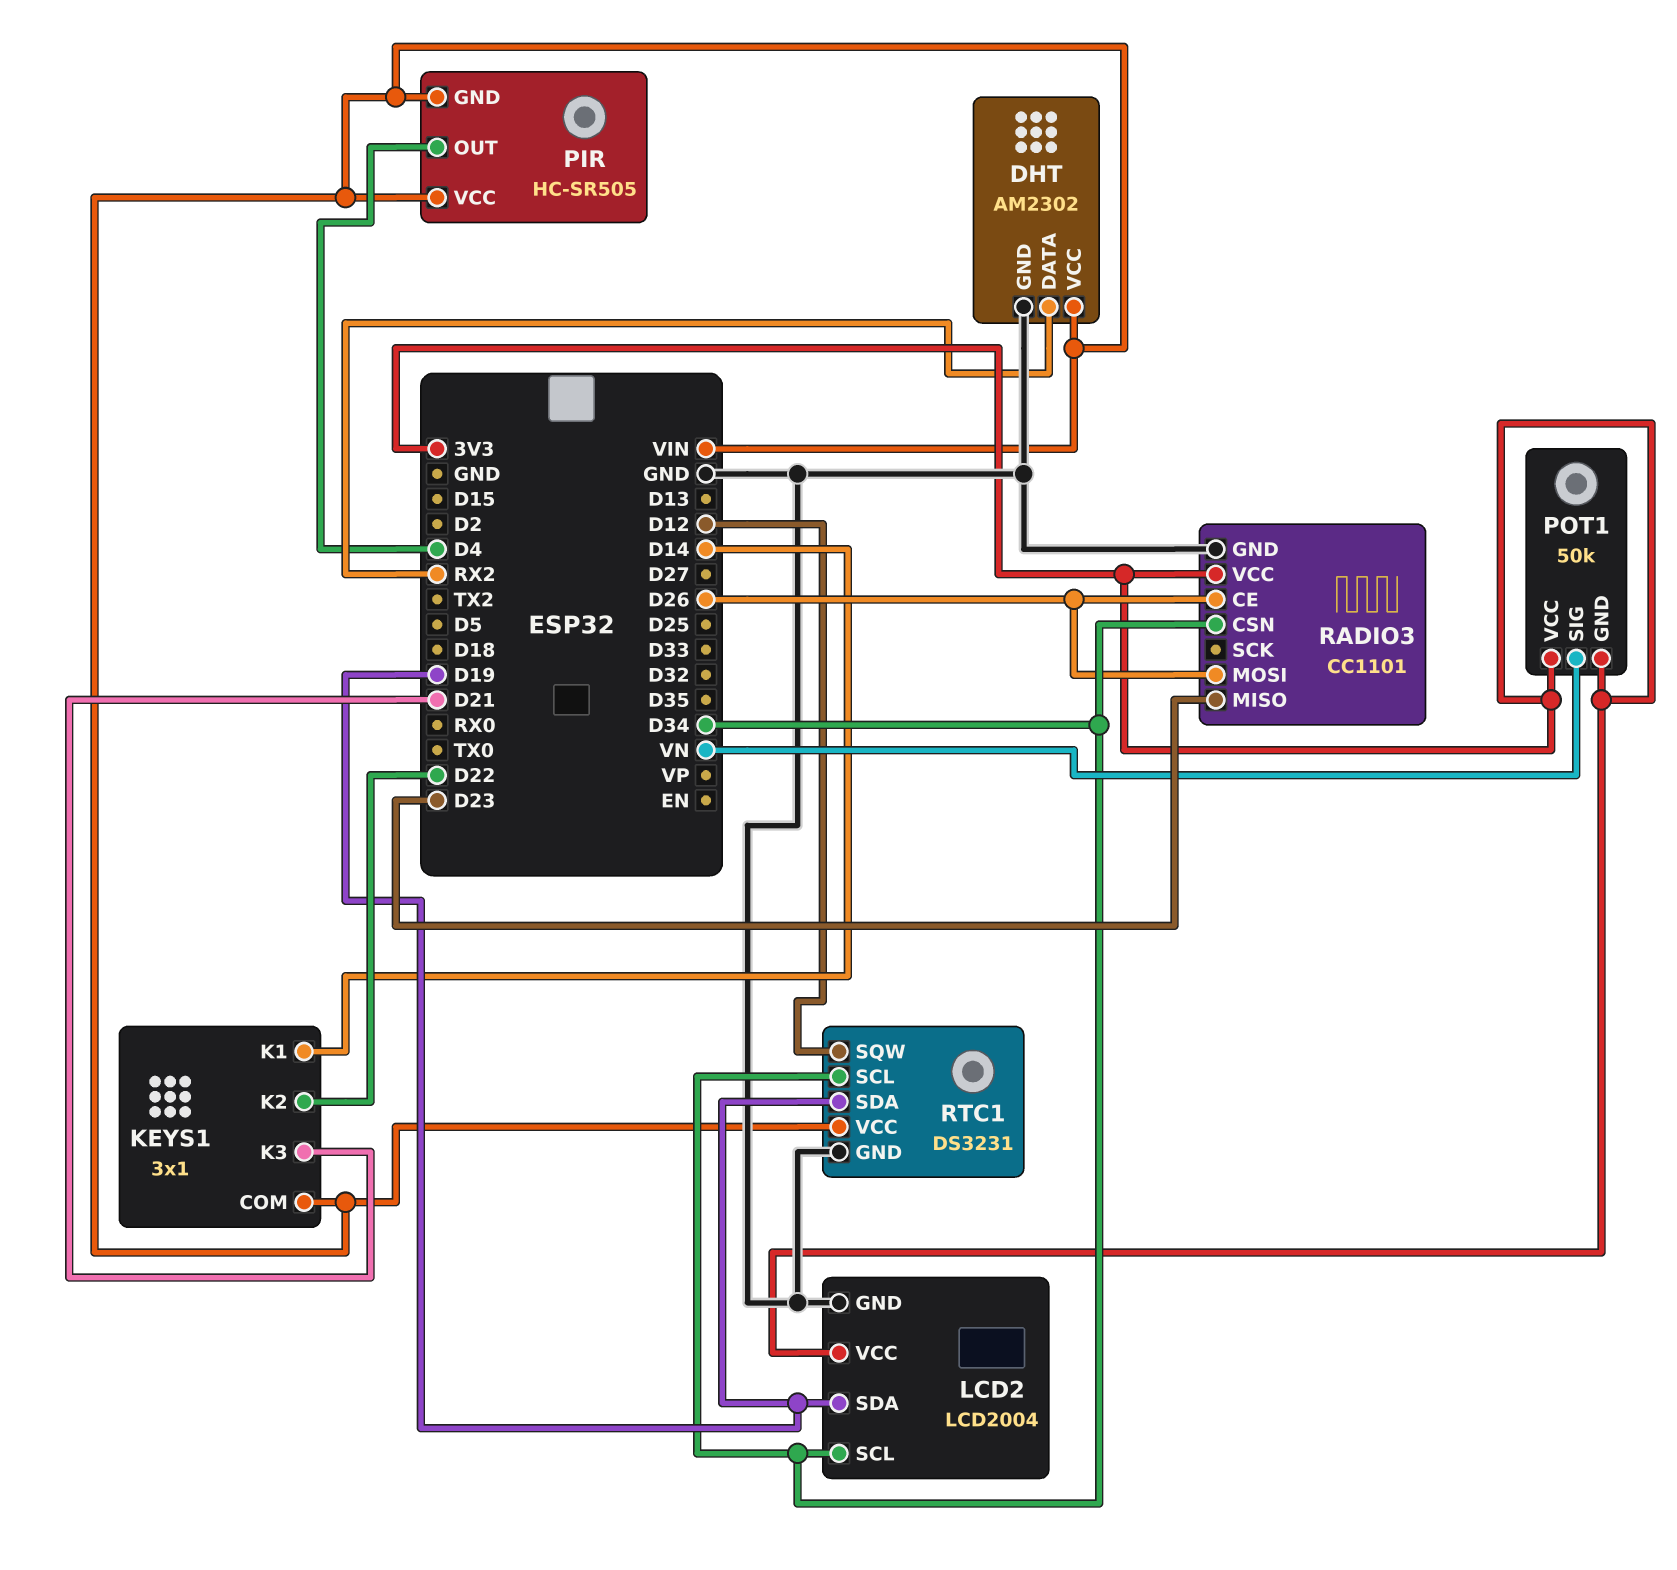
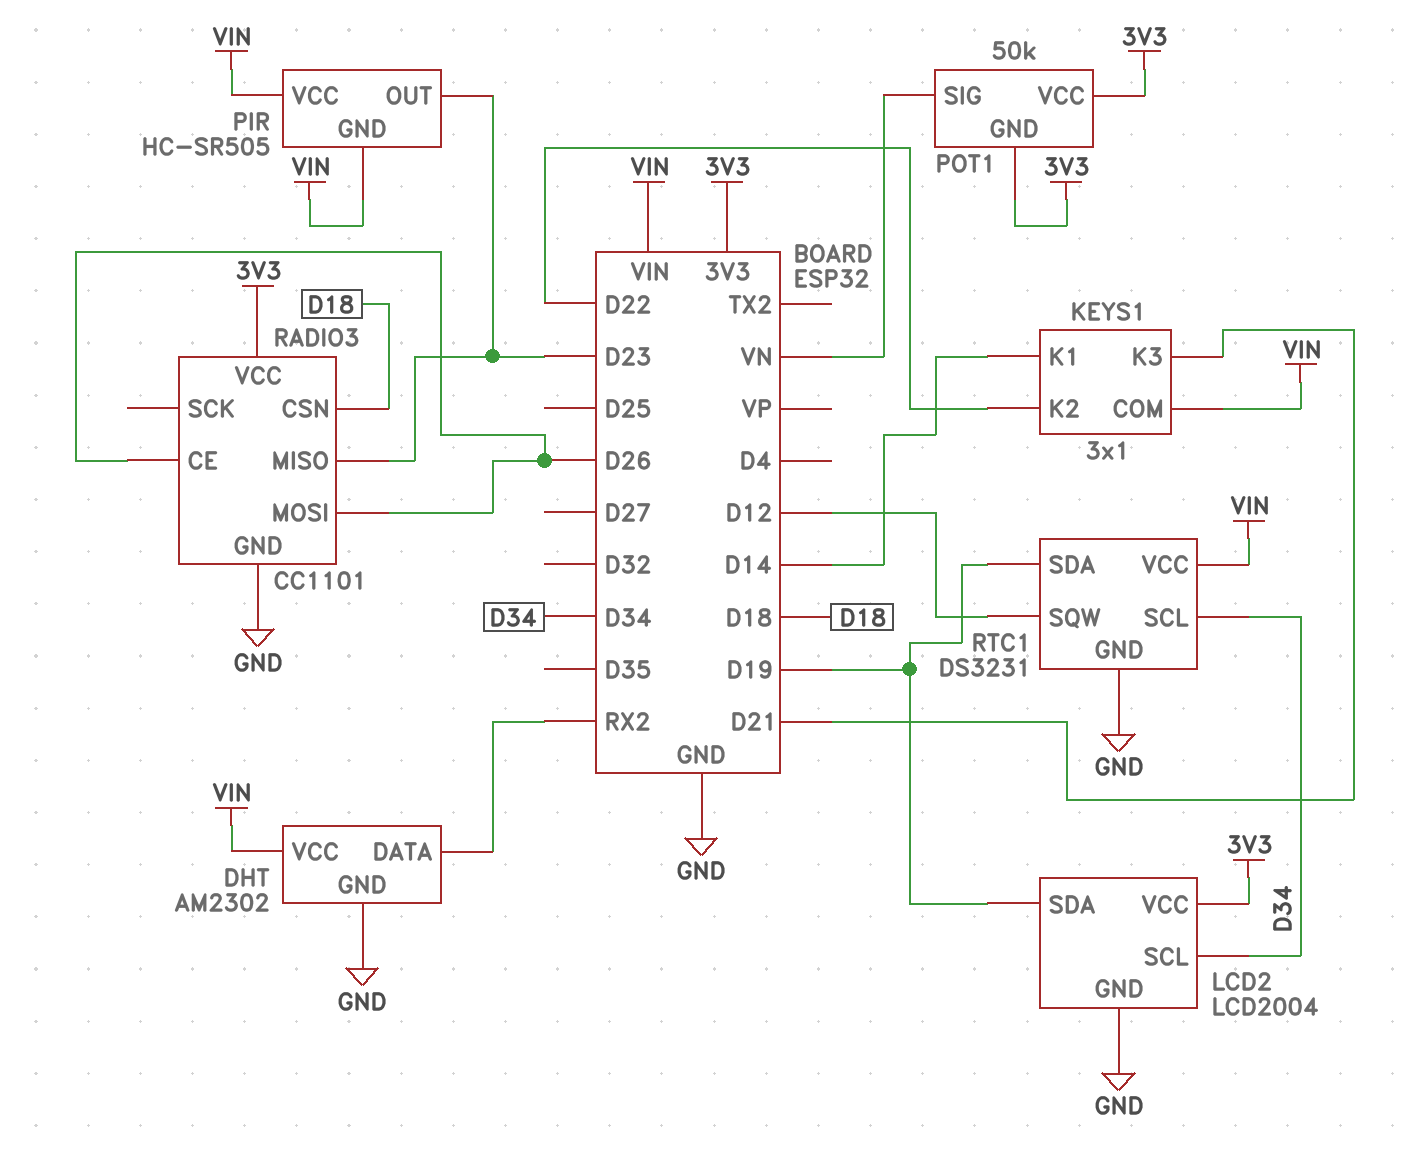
PIR pin OUT: D4 -> D23
RADIO3 pin CSN: D34 -> D18

